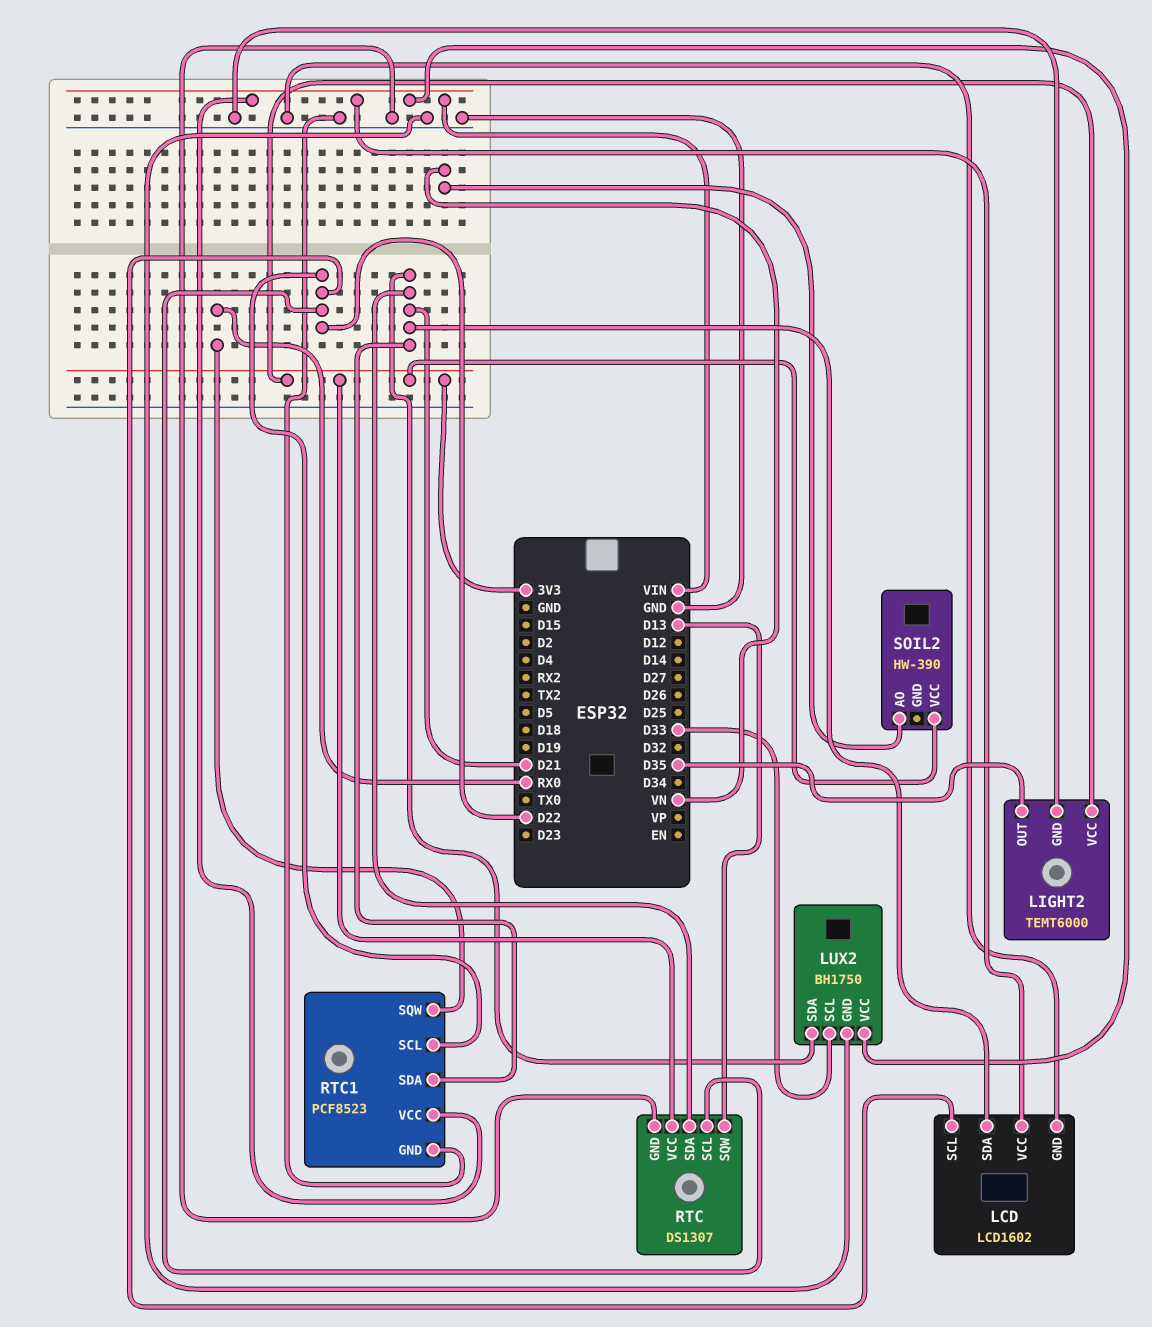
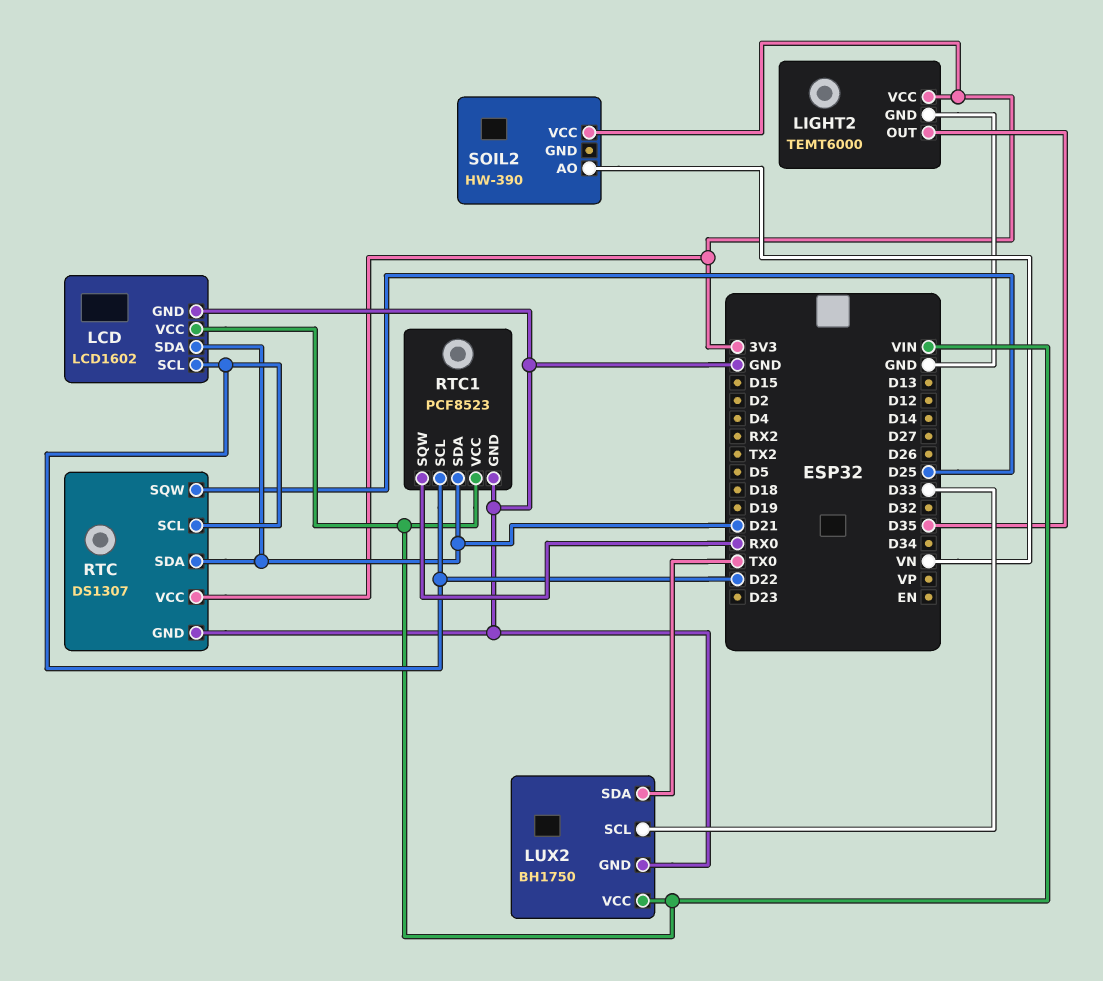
LUX2 pin SDA: D21 -> TX0
RTC pin SQW: D13 -> D25

